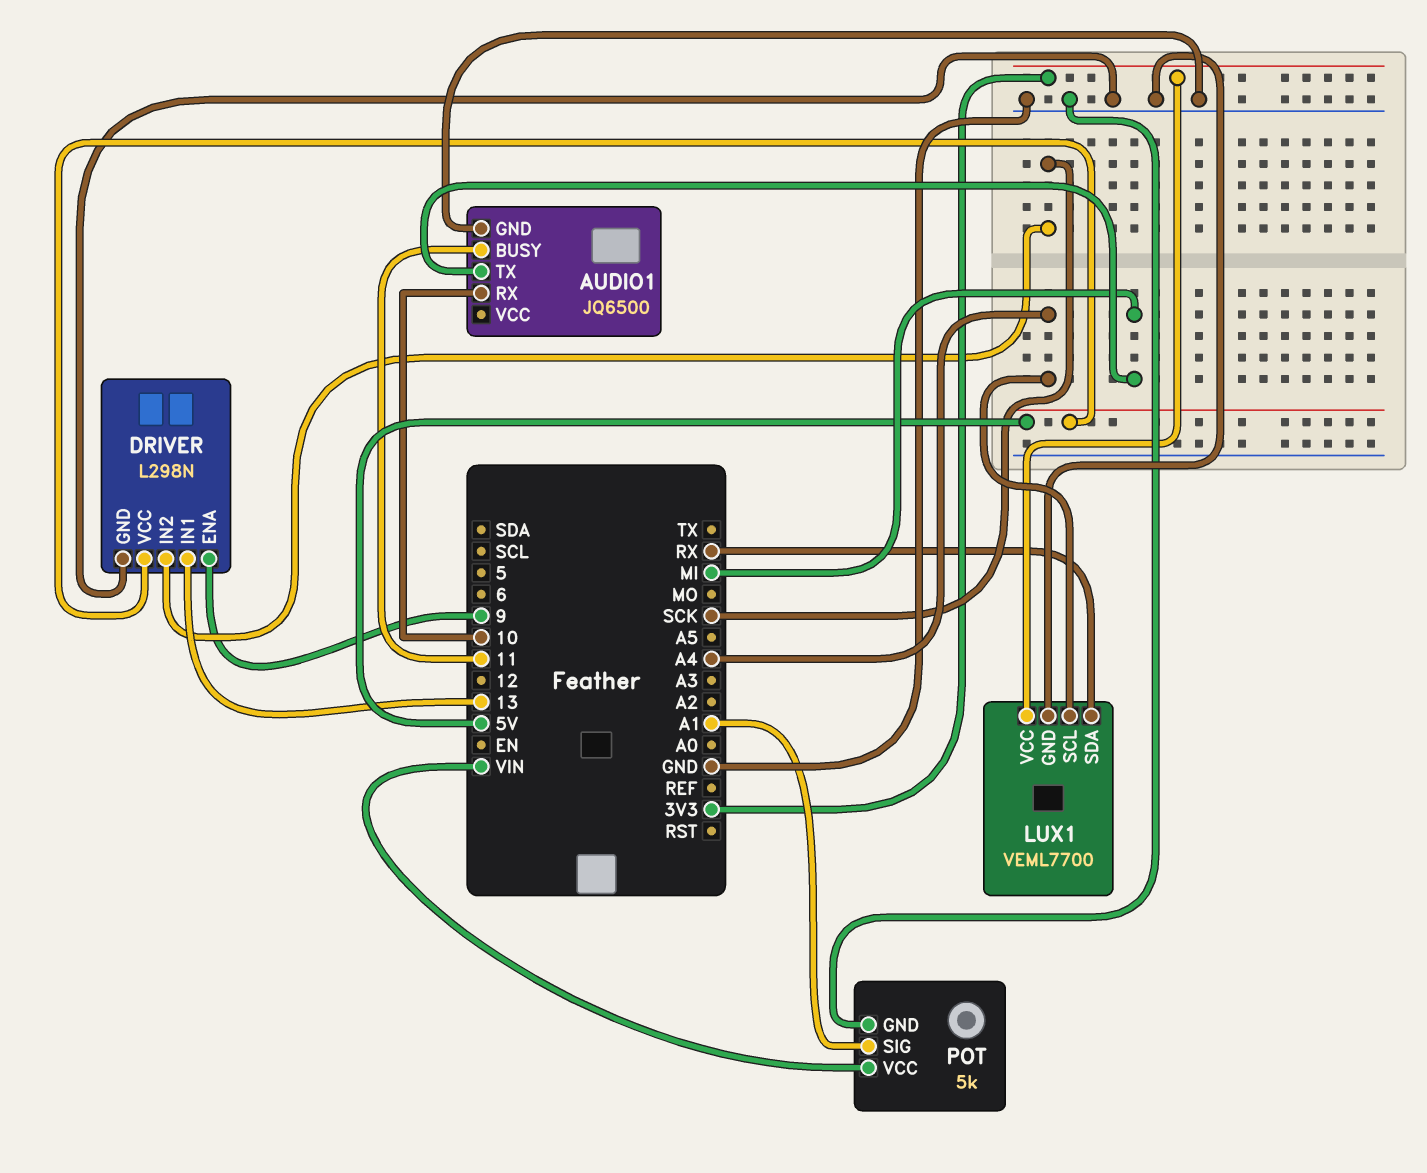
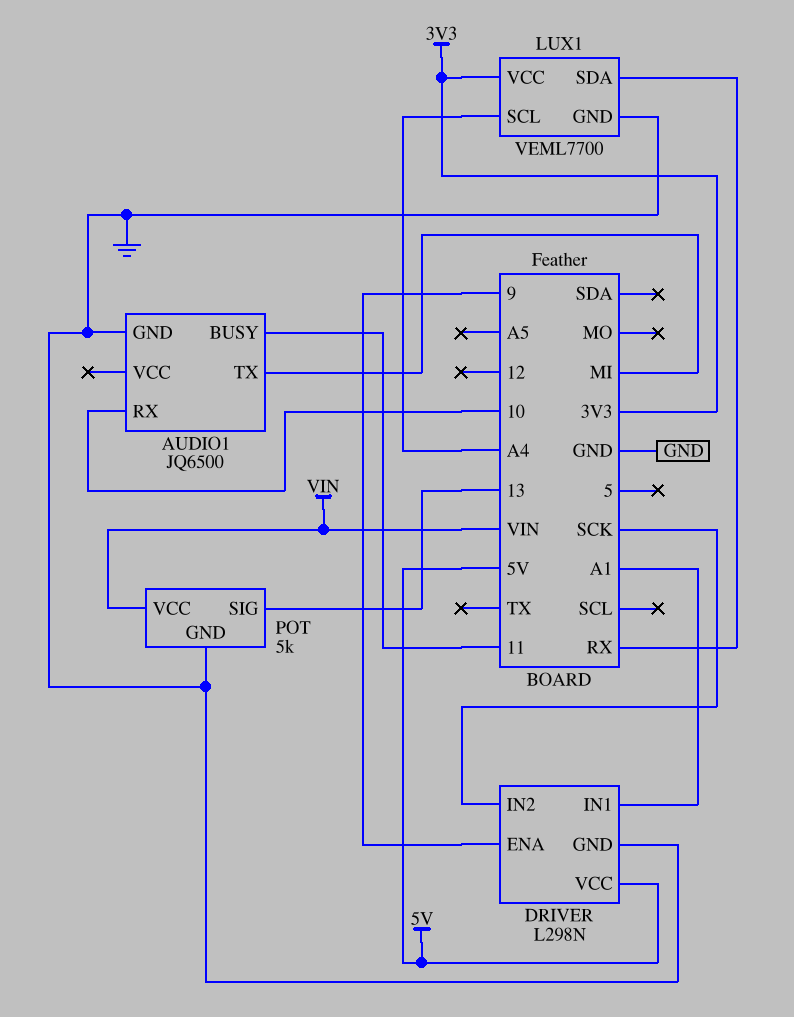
DRIVER pin IN1: 13 -> A1
POT pin SIG: A1 -> 13

